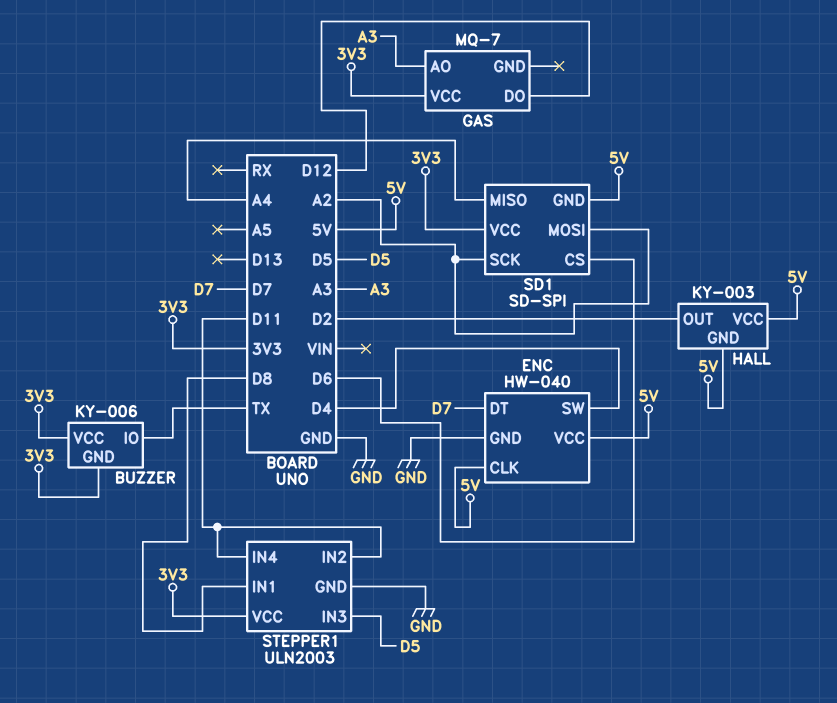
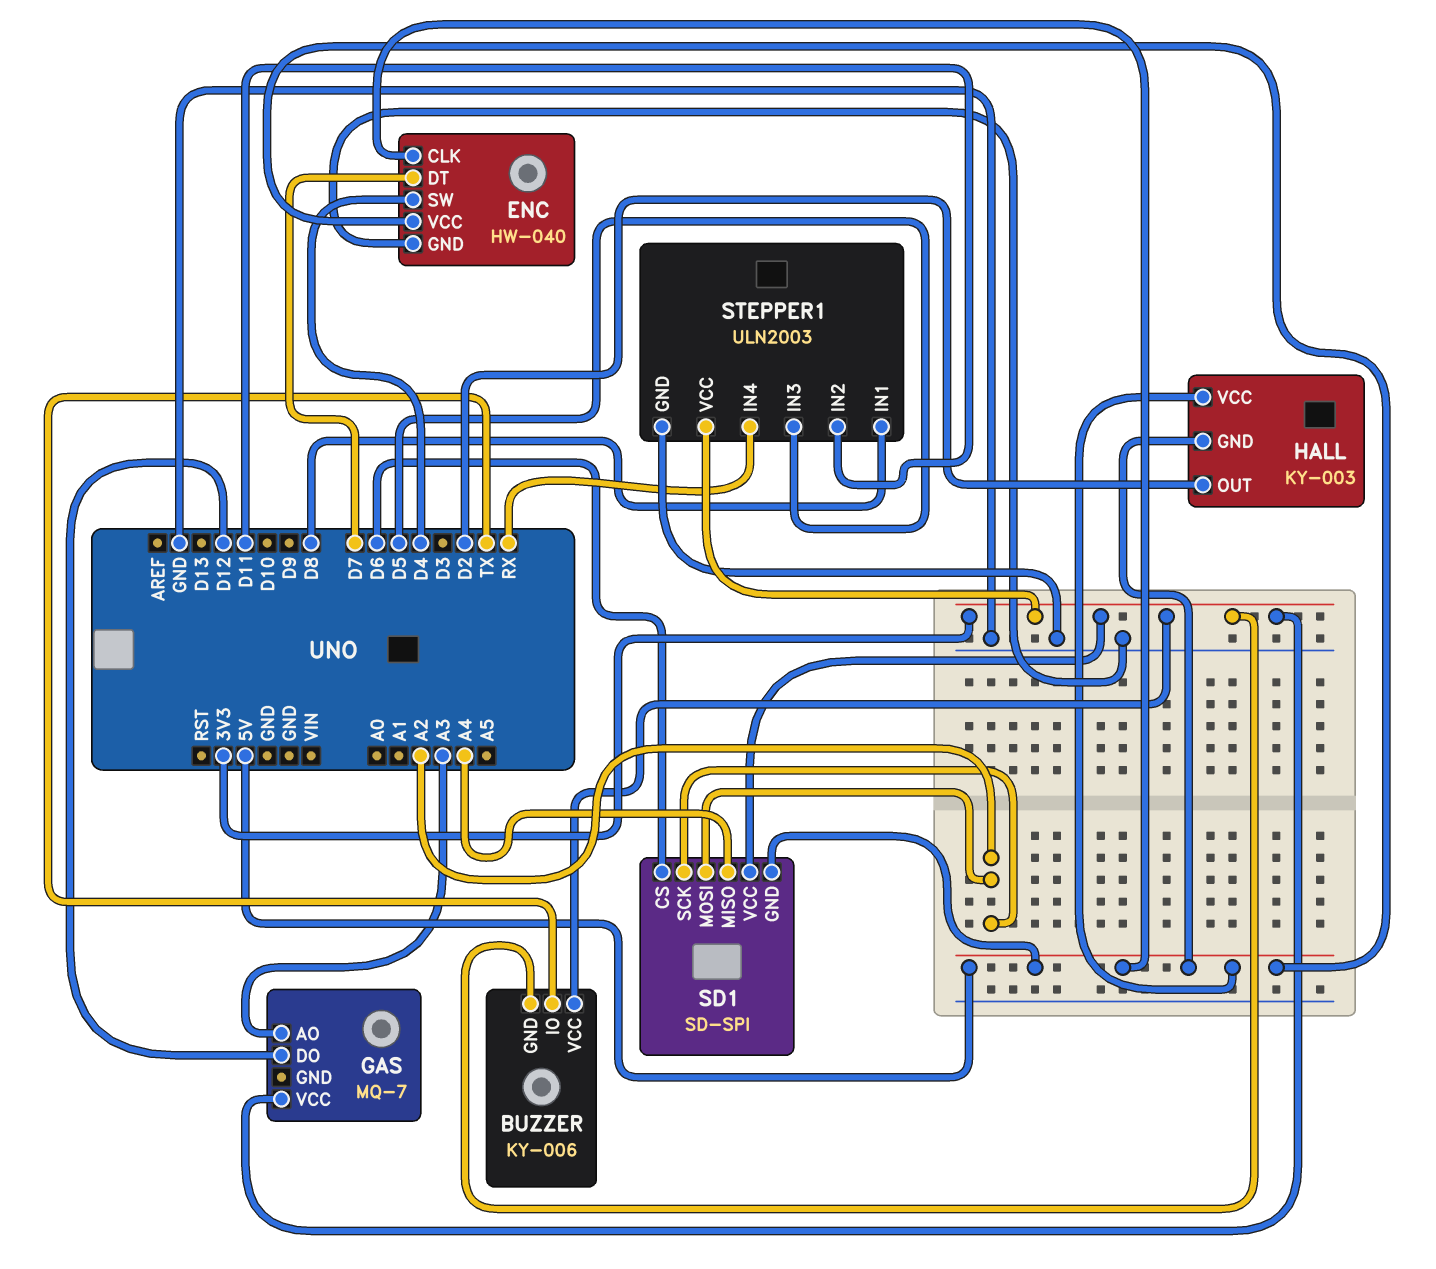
STEPPER1 pin IN4: D11 -> RX

